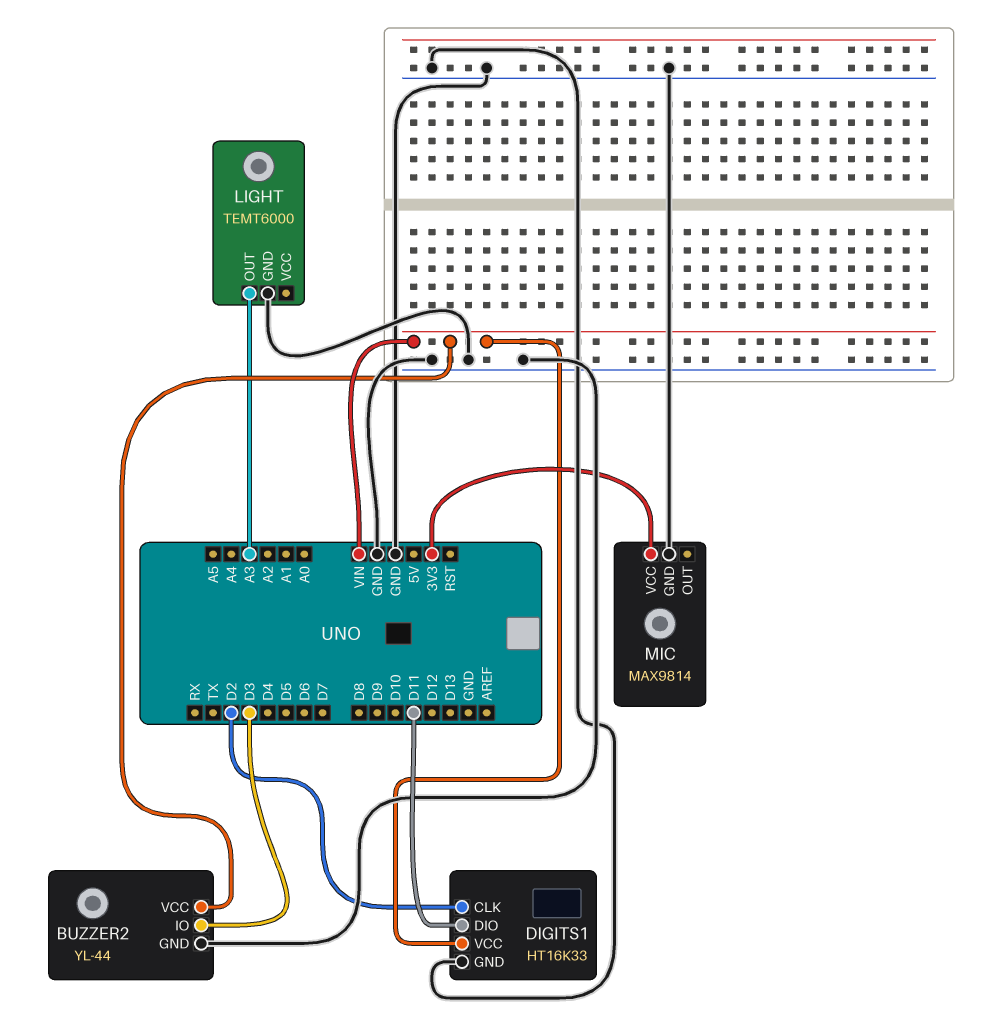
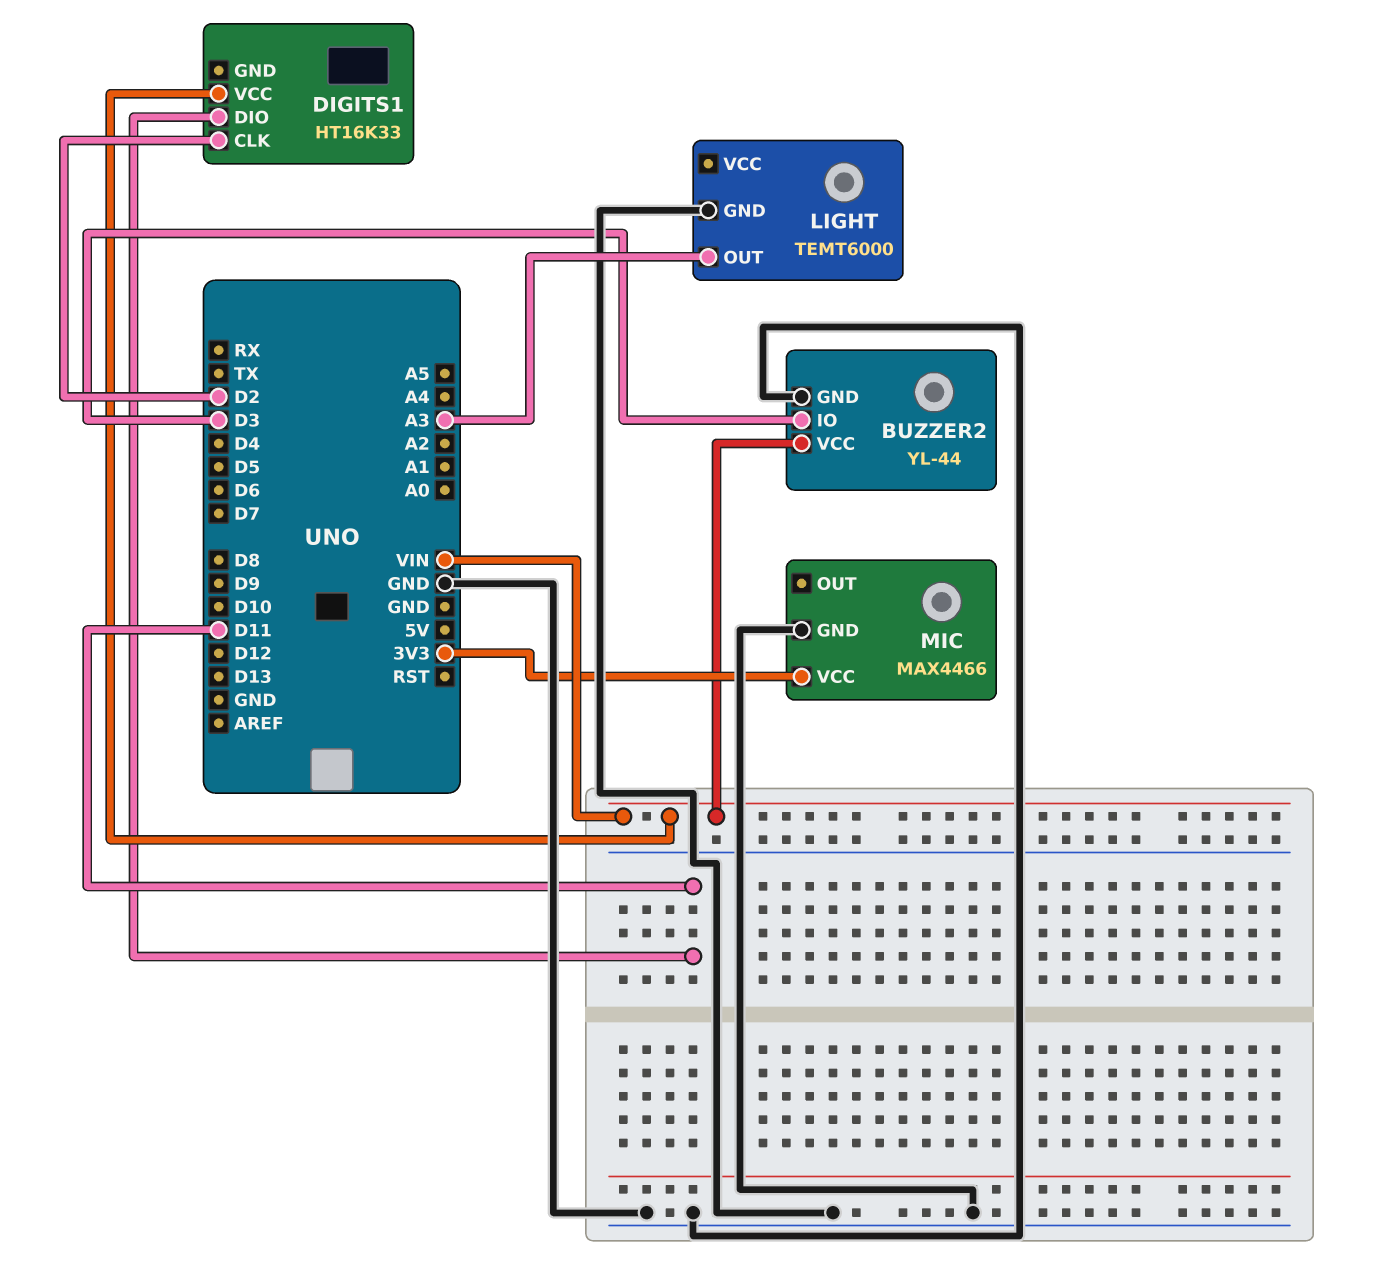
DIGITS1 pin GND: GND -> none
MIC: MAX9814 -> MAX4466

